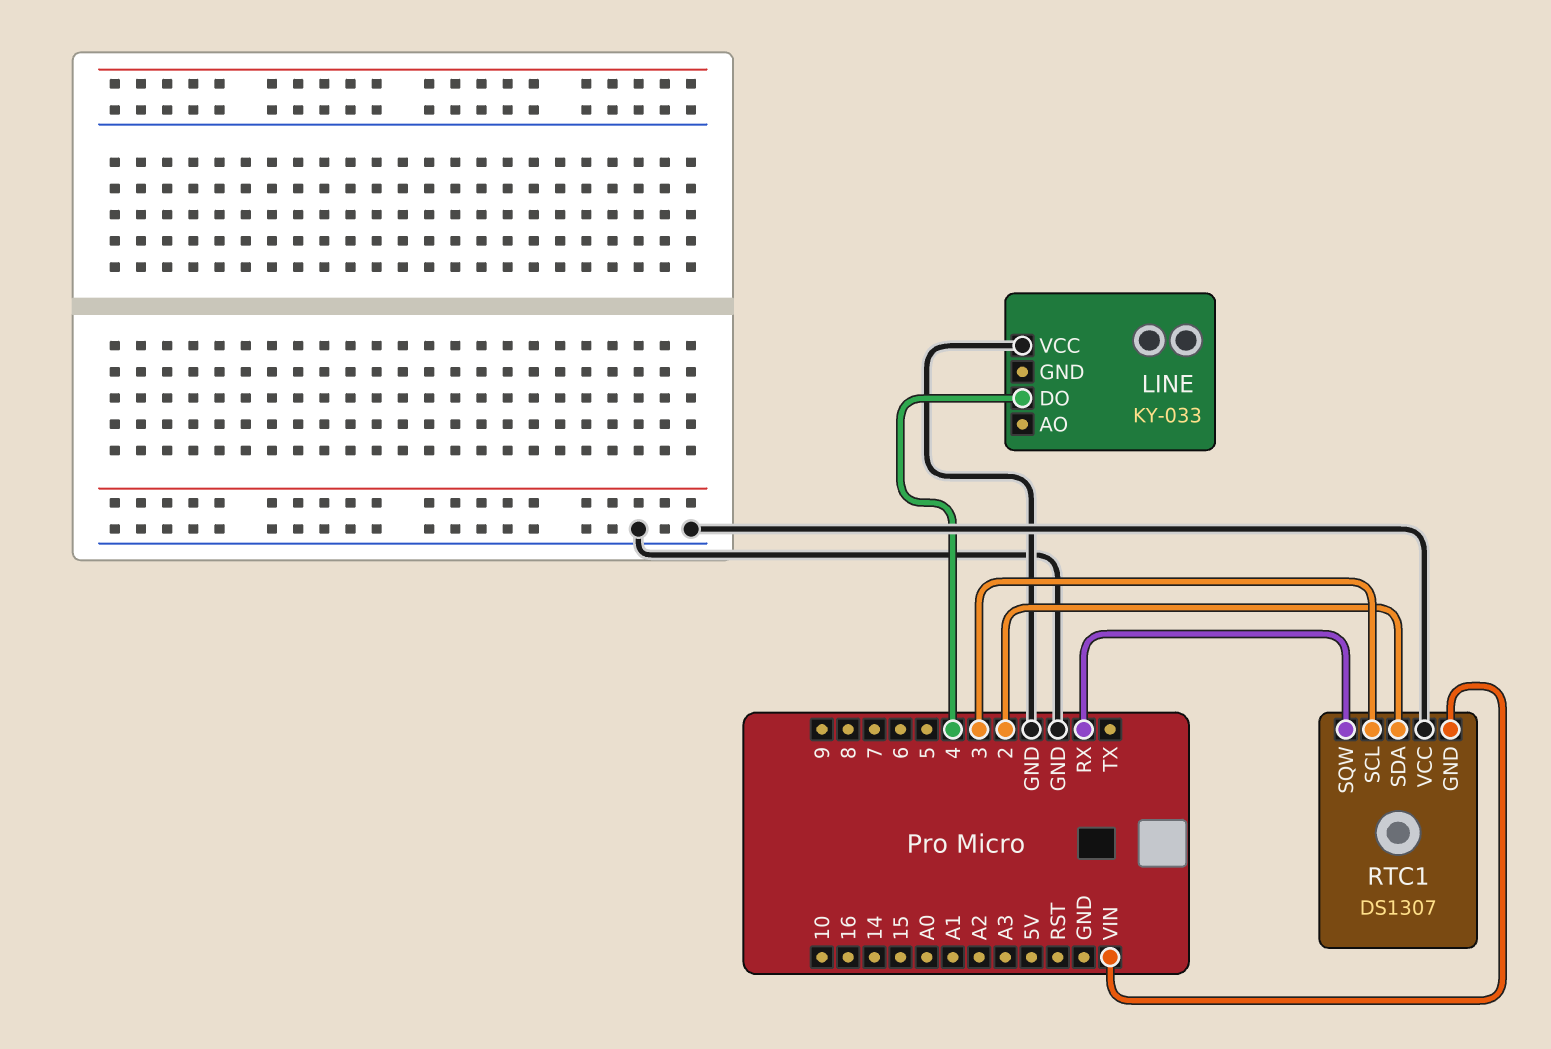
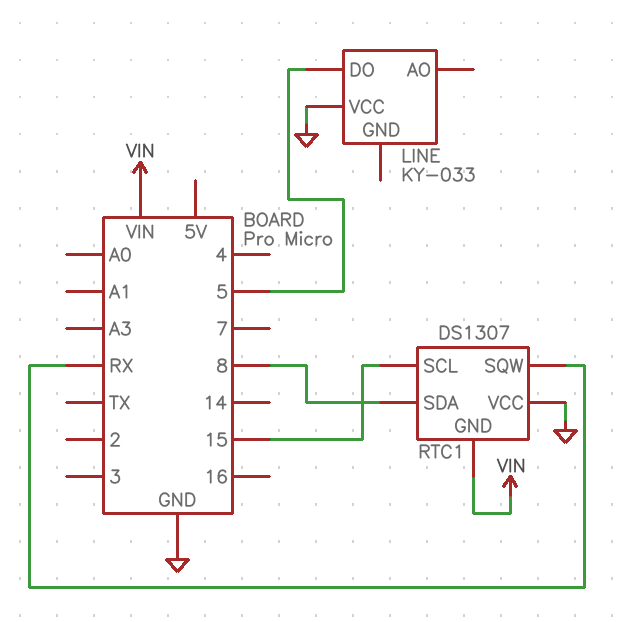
LINE pin DO: 4 -> 5
RTC1 pin SCL: 3 -> 15
RTC1 pin SDA: 2 -> 8

